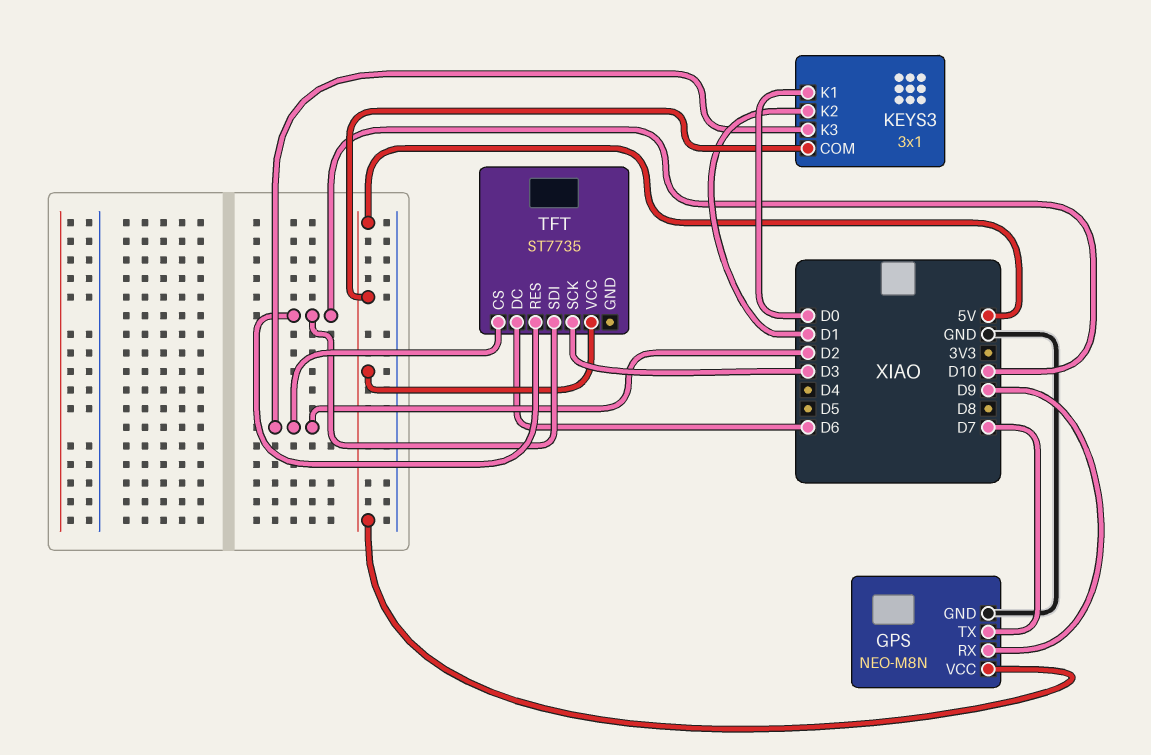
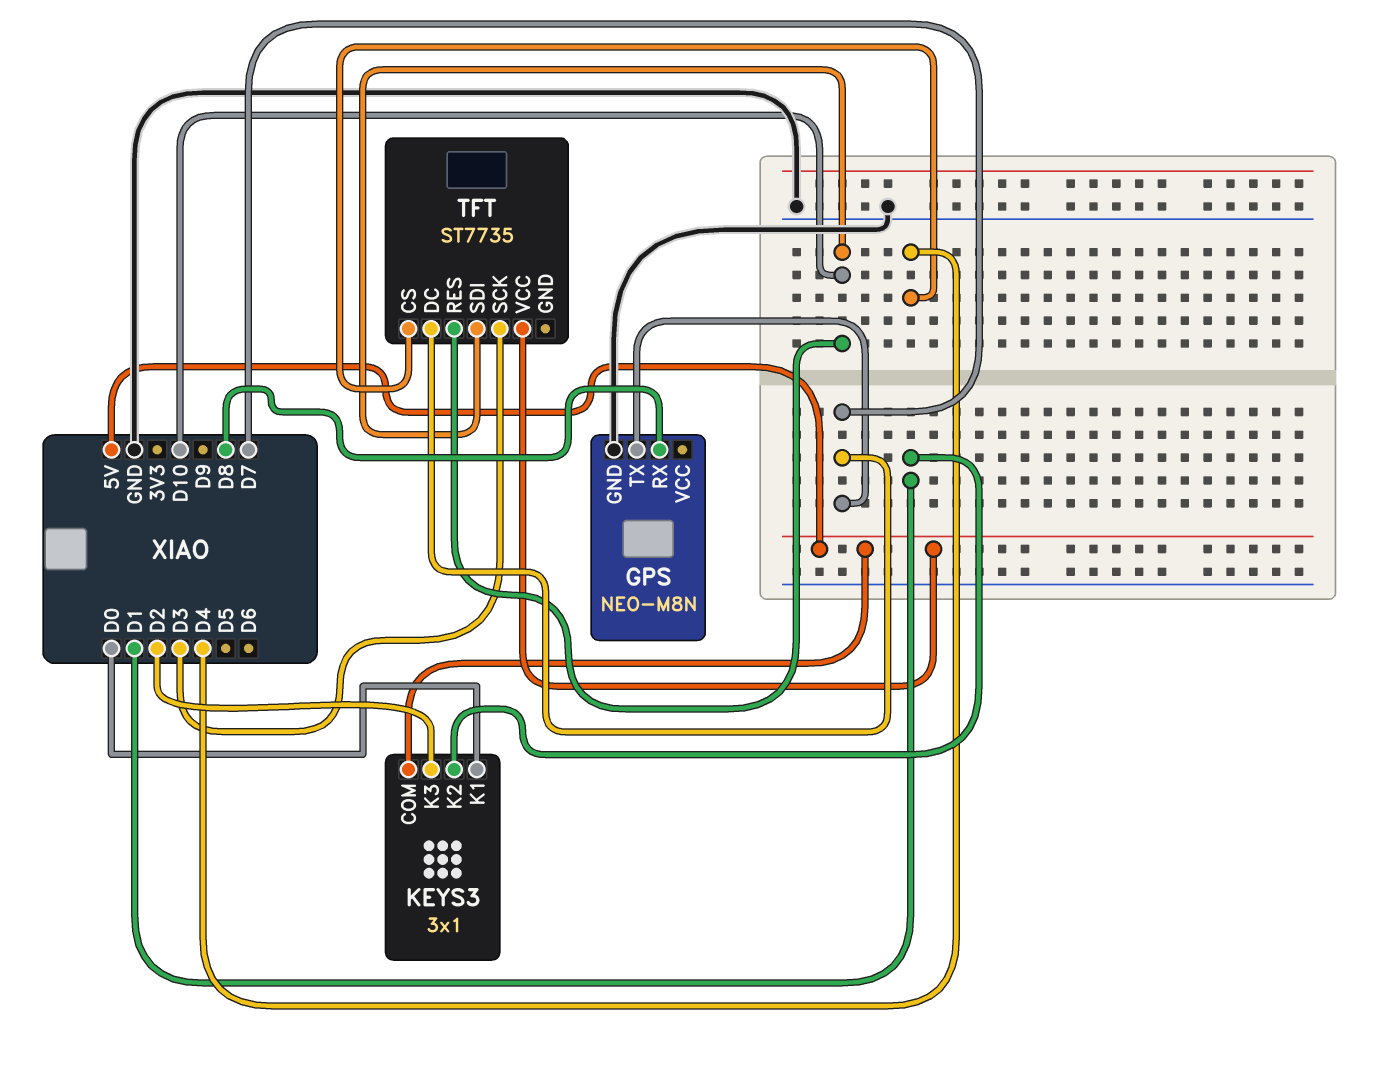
GPS pin RX: D9 -> D8
GPS pin VCC: 5V -> none
TFT pin CS: D2 -> D4
TFT pin DC: D6 -> D7

